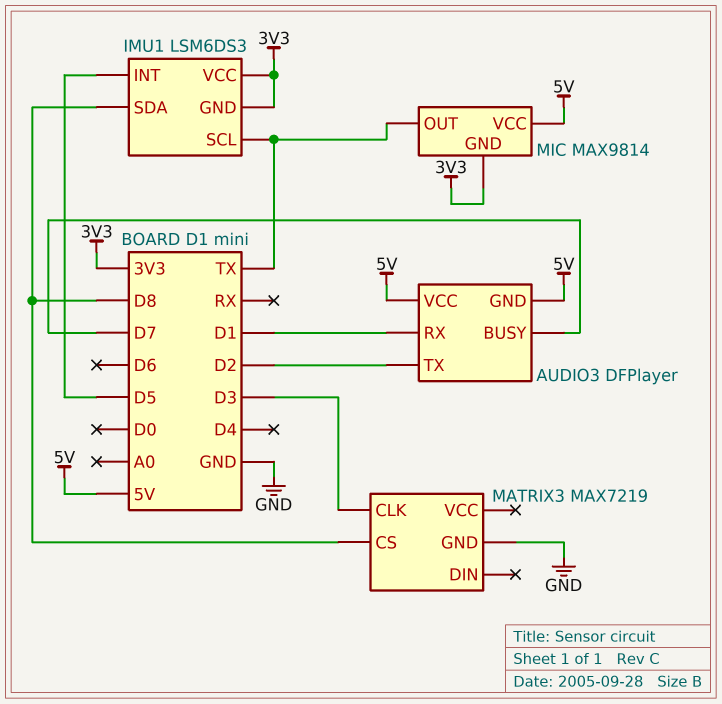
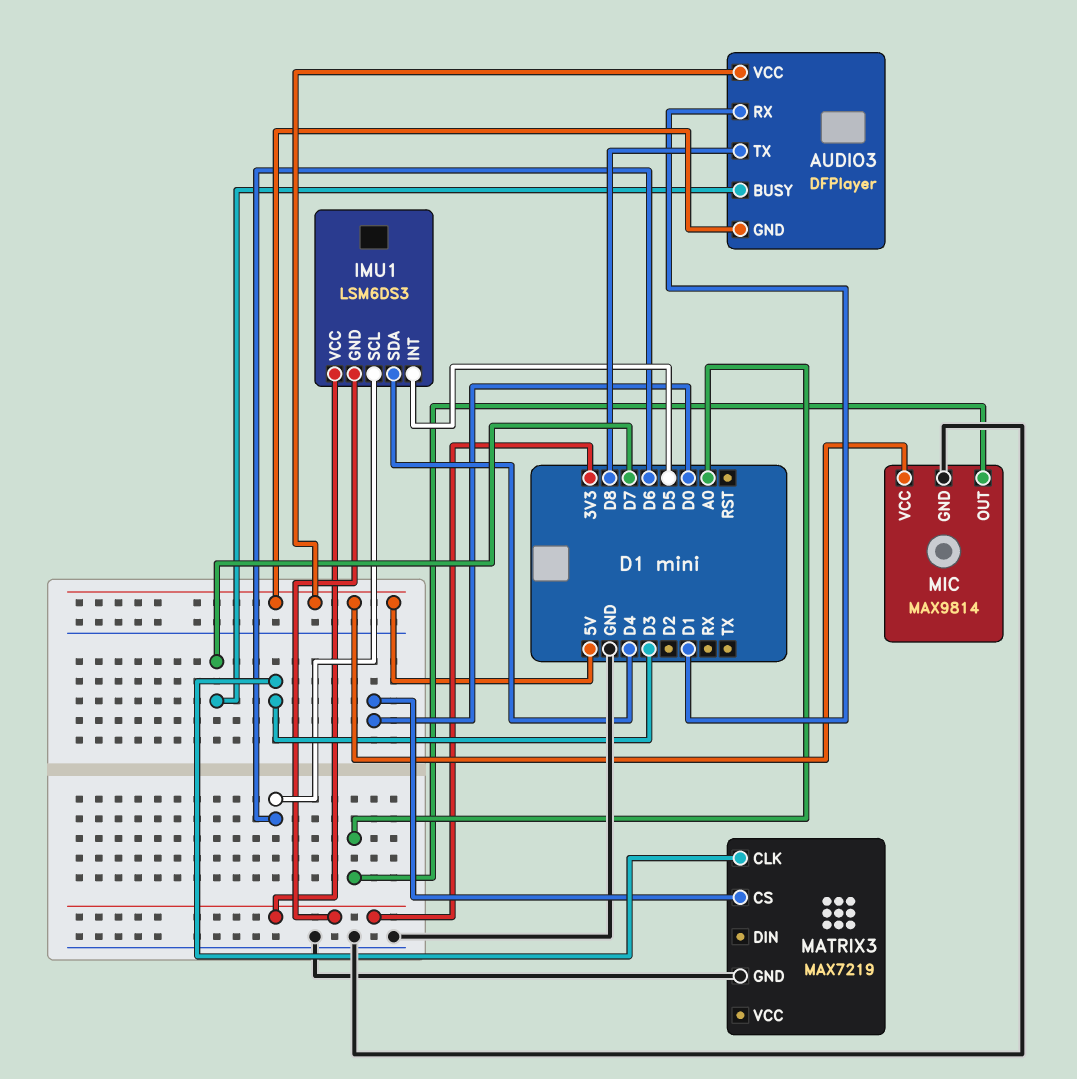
AUDIO3 pin TX: D2 -> D8
IMU1 pin SCL: TX -> D6
IMU1 pin SDA: D8 -> D4
MATRIX3 pin CS: D8 -> D0
MIC pin GND: 3V3 -> GND
MIC pin OUT: TX -> A0

